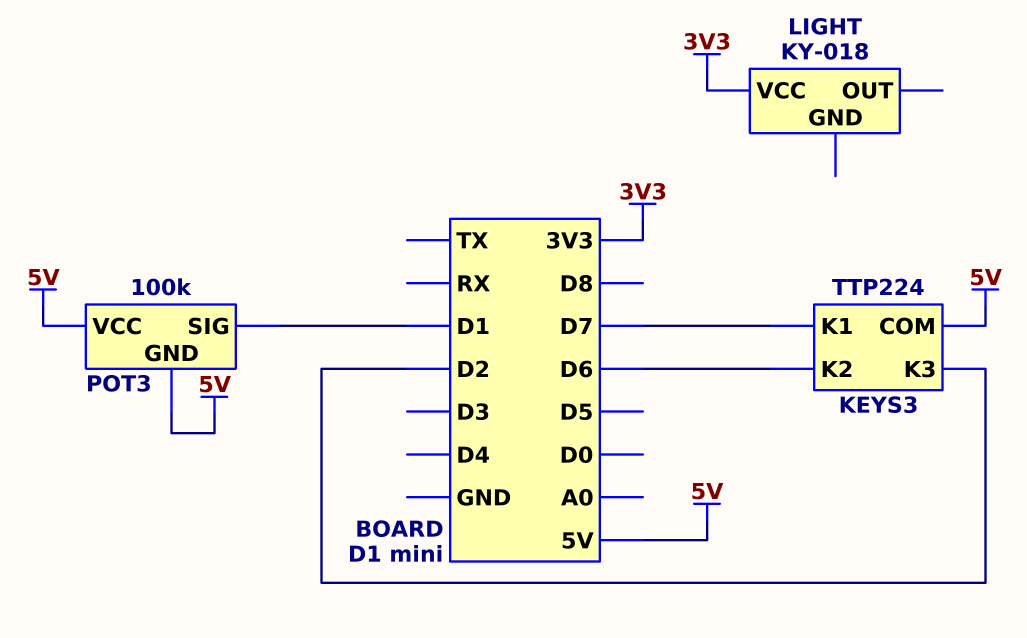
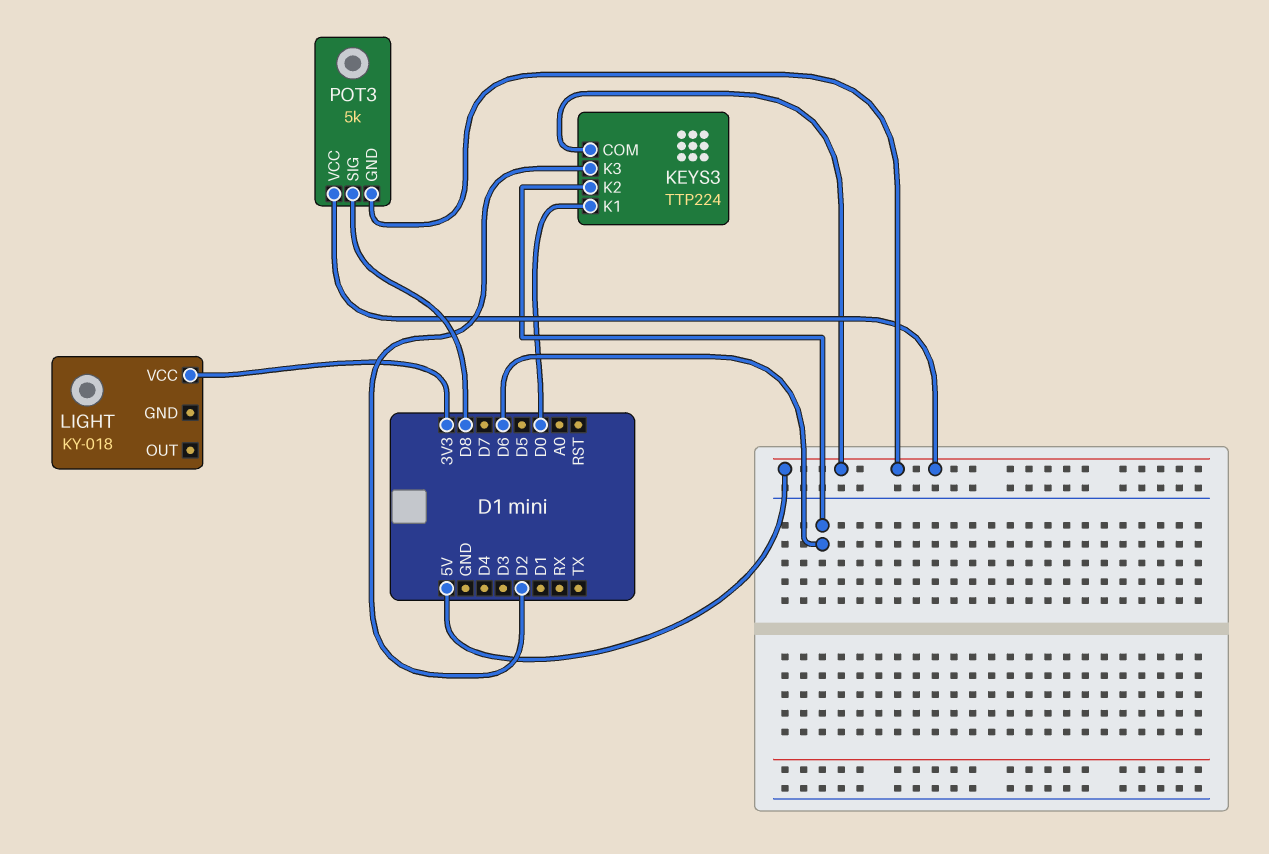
KEYS3 pin K1: D7 -> D0
POT3: 100k -> 5k
POT3 pin SIG: D1 -> D8

